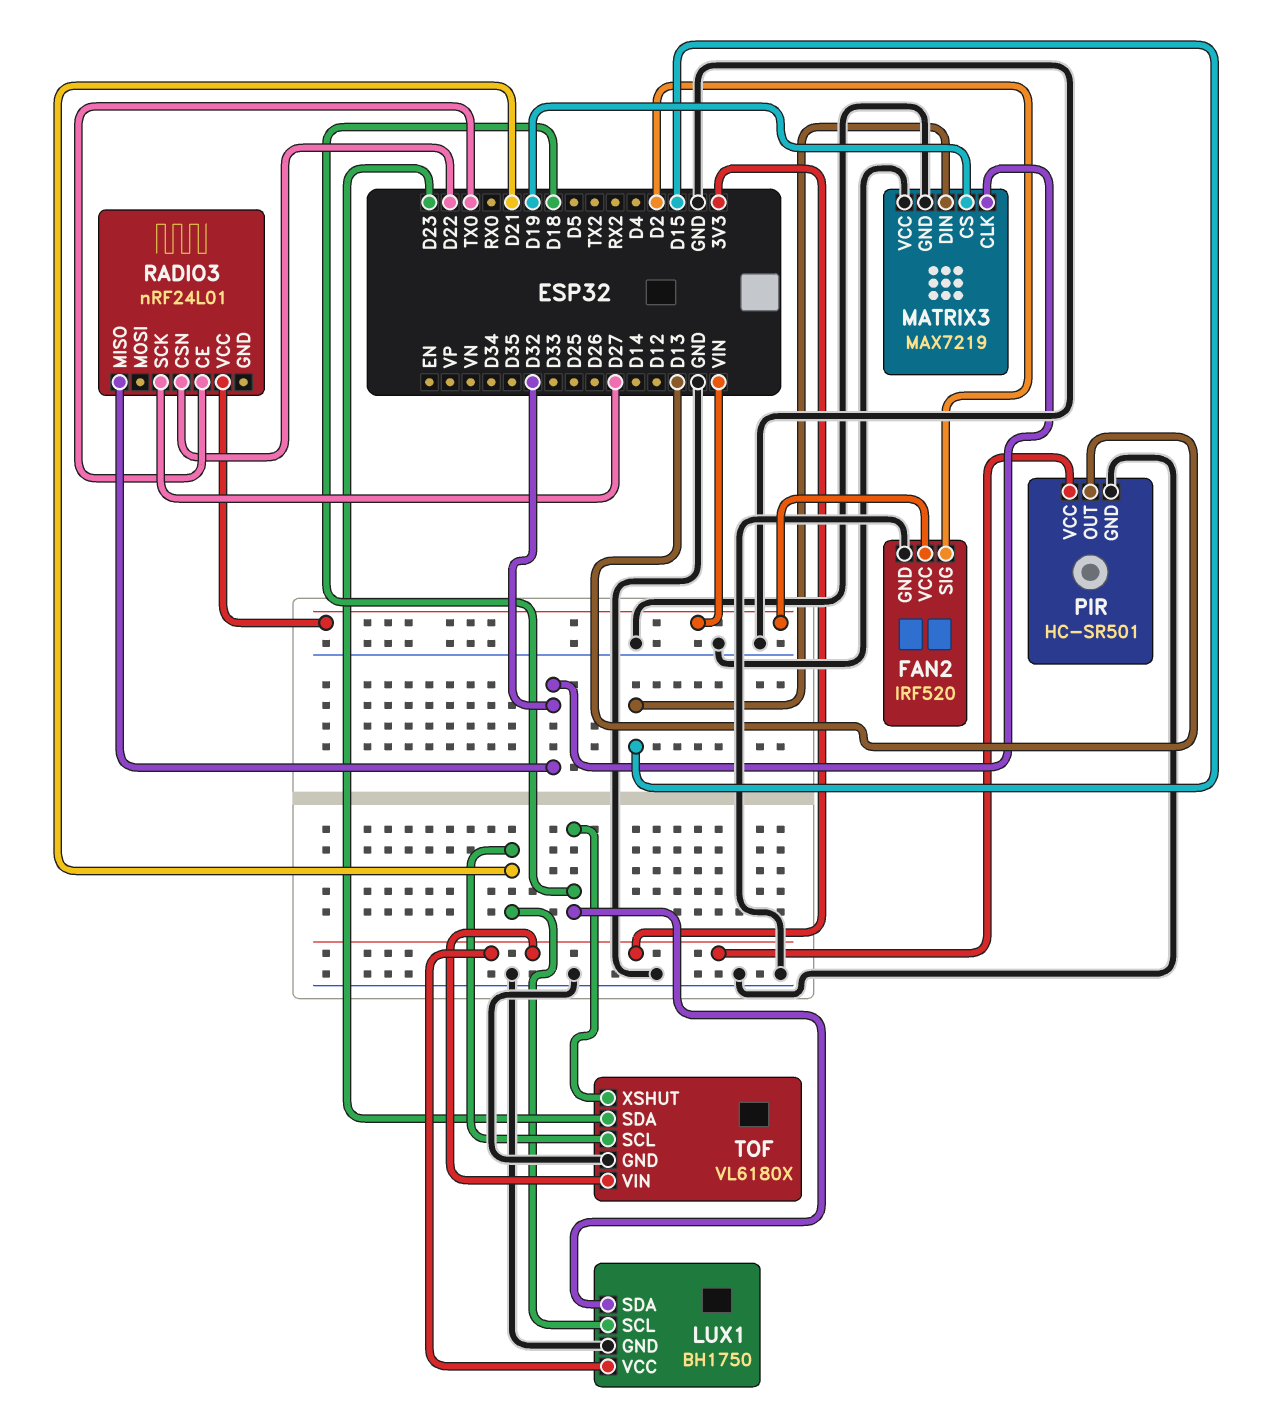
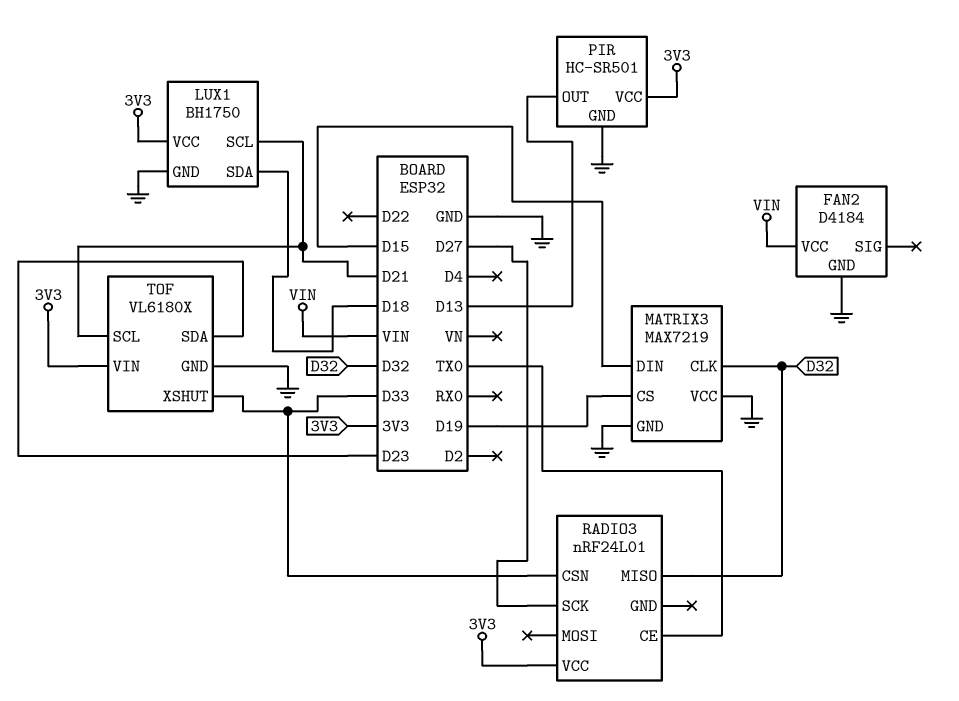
FAN2: IRF520 -> D4184
FAN2 pin SIG: D2 -> none
RADIO3 pin CSN: D22 -> D33
RADIO3 pin VCC: VIN -> 3V3
TOF pin XSHUT: D18 -> D33

